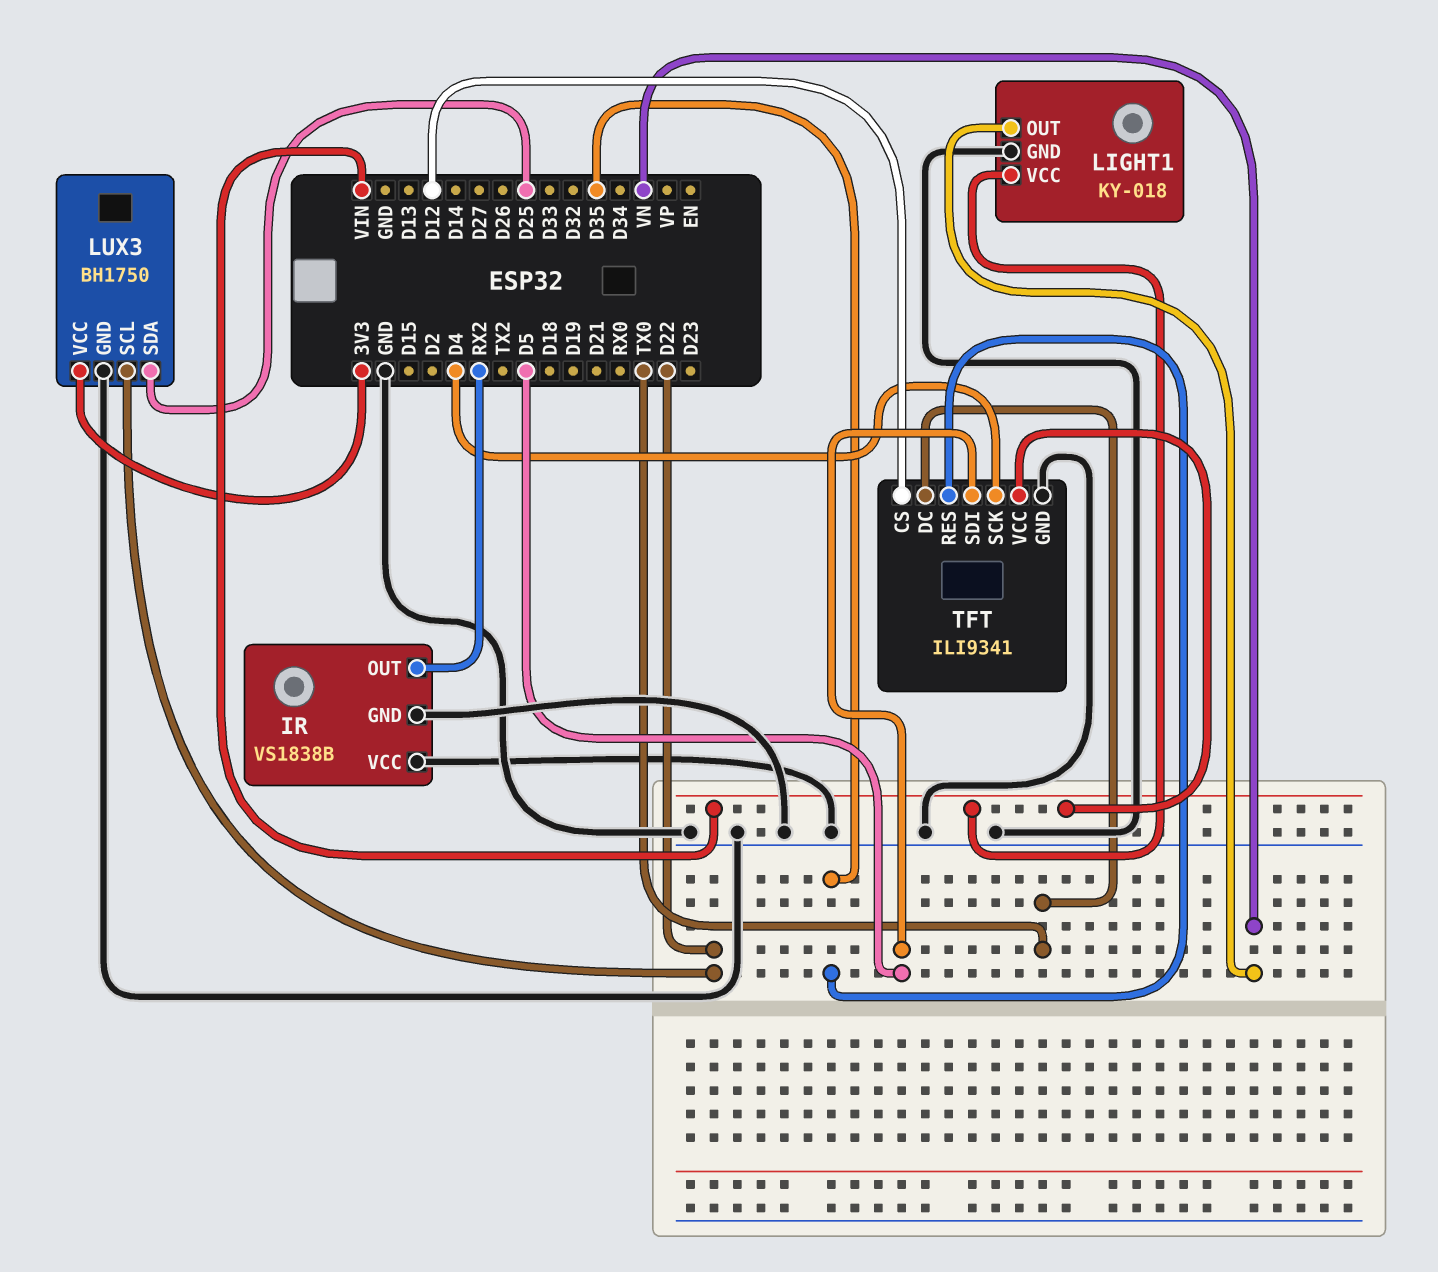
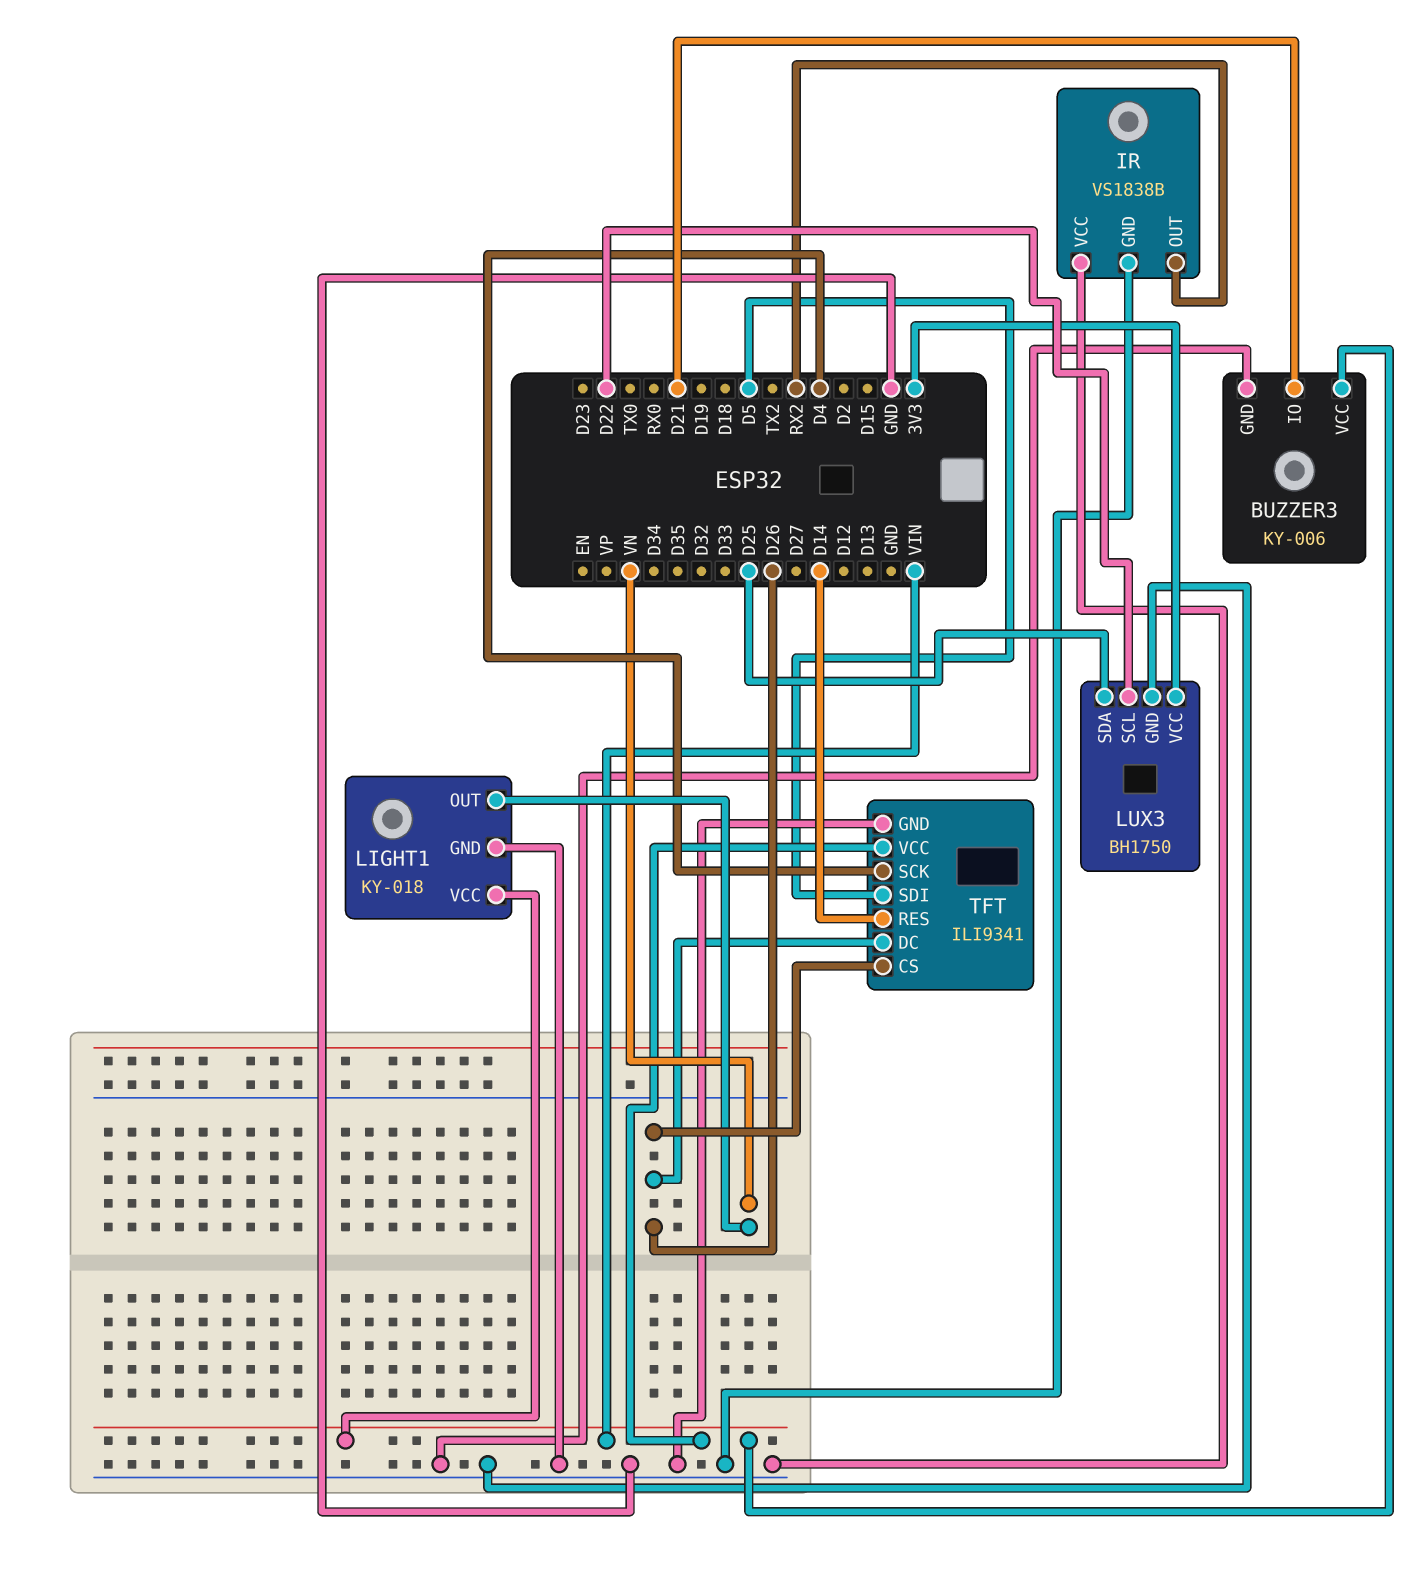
BUZZER3: none -> KY-006
BUZZER3 pin GND: none -> GND
BUZZER3 pin IO: none -> D21
BUZZER3 pin VCC: none -> VIN
TFT pin CS: D12 -> D26
TFT pin DC: TX0 -> D26
TFT pin RES: D35 -> D14

